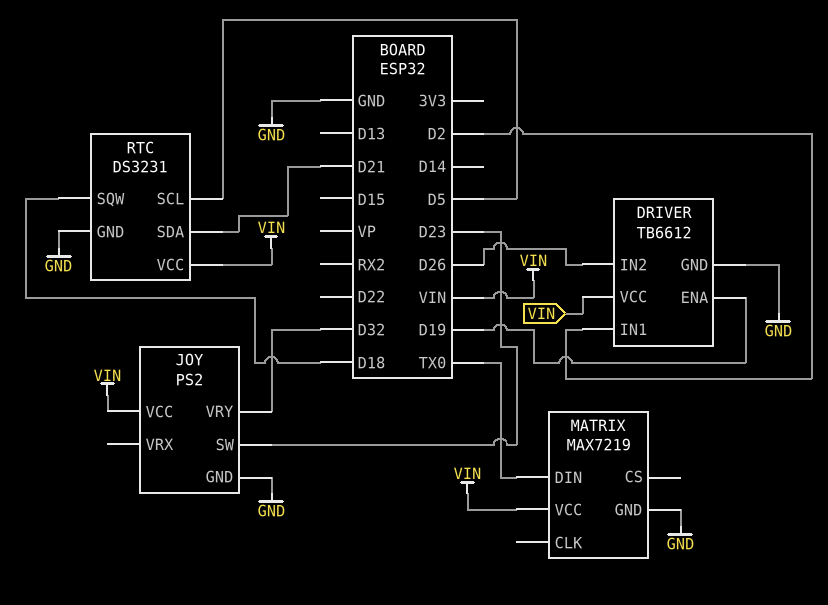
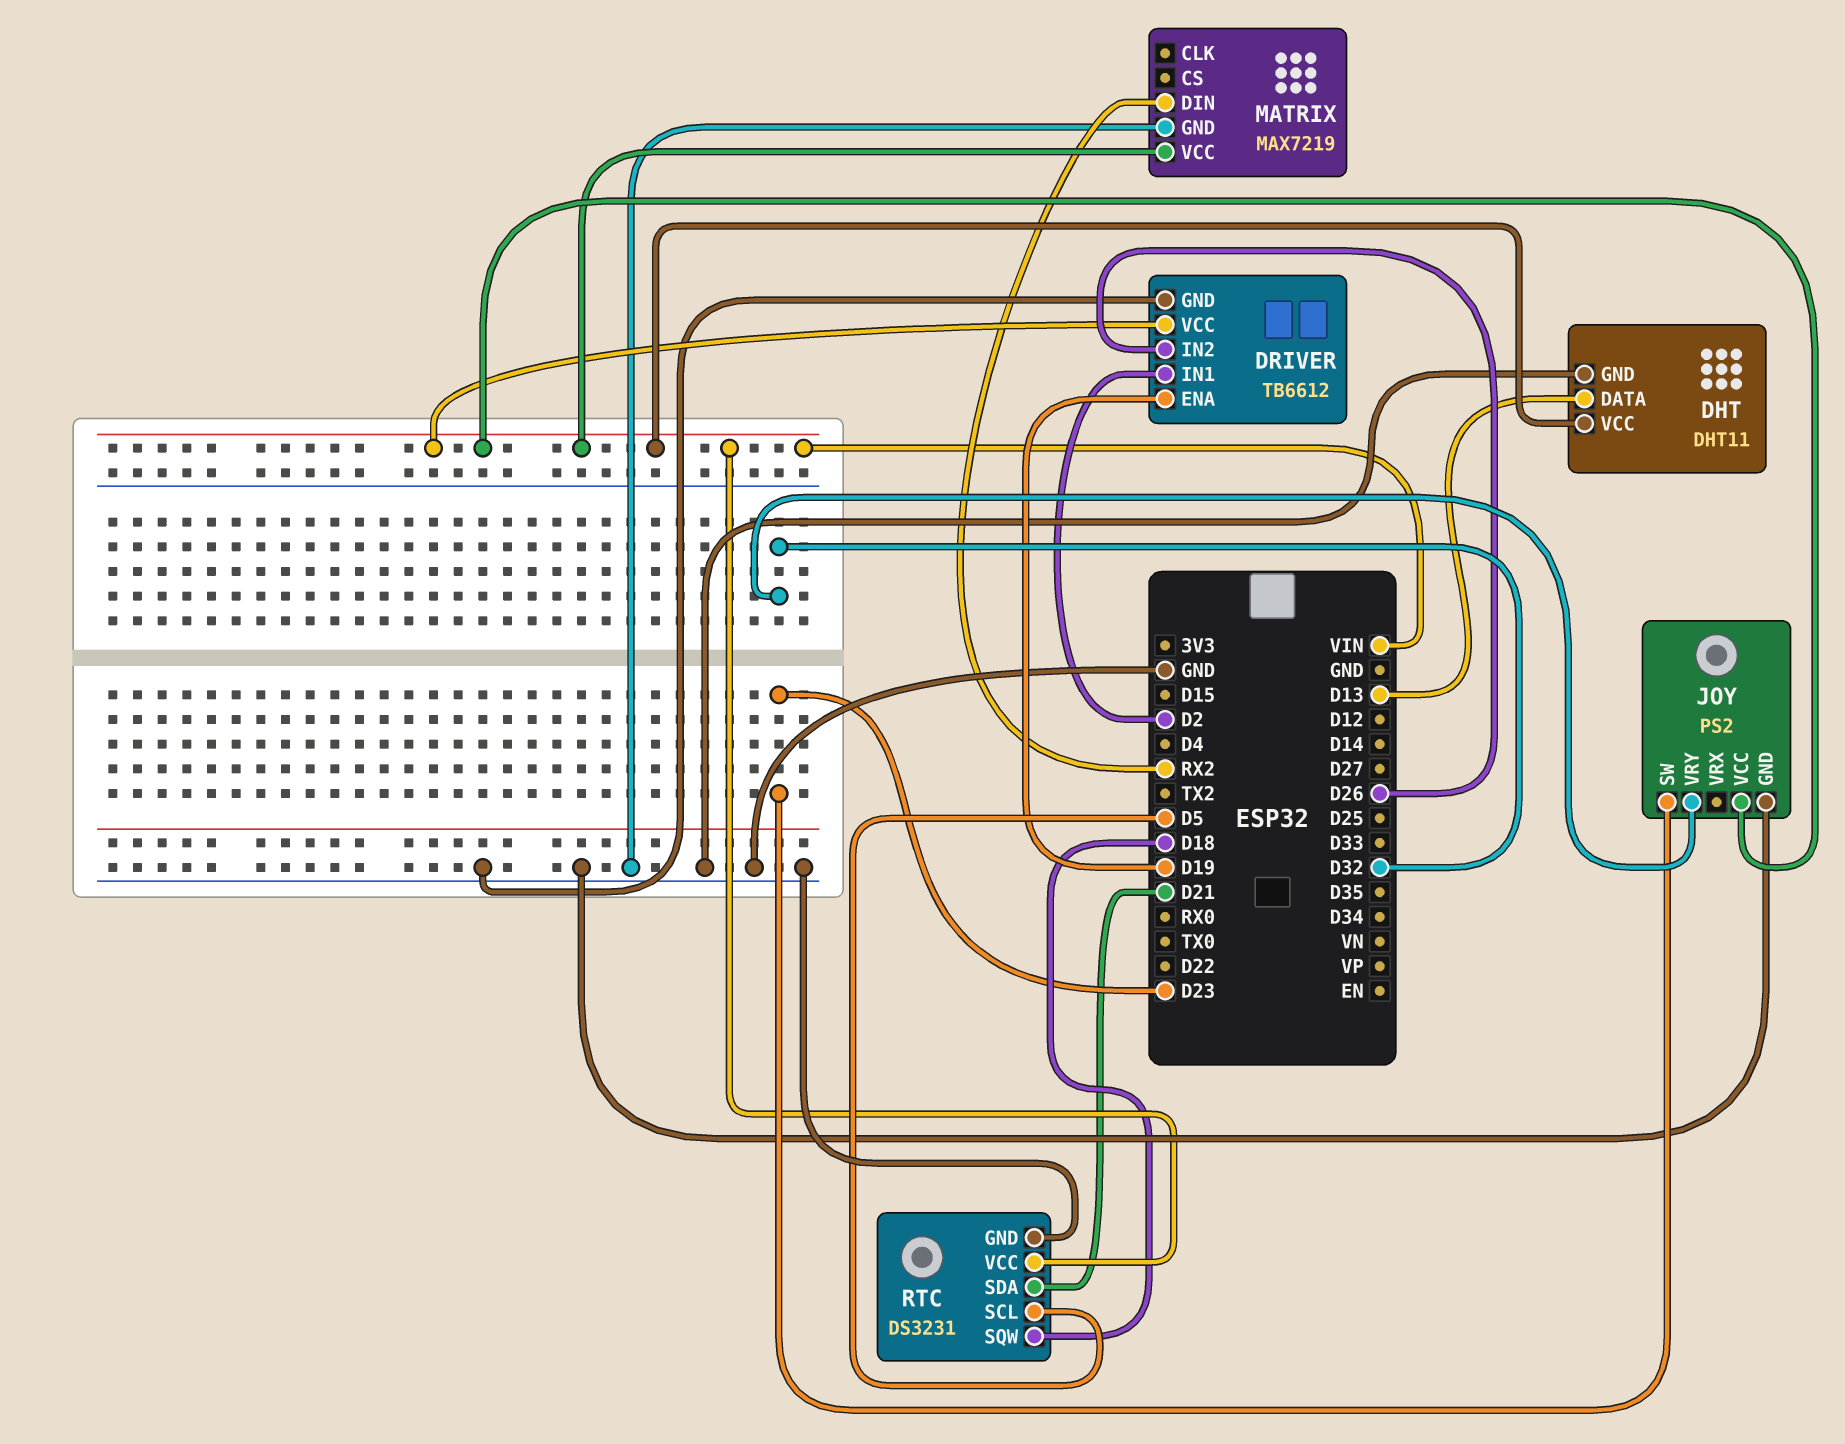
DHT: none -> DHT11
DHT pin DATA: none -> D13
DHT pin GND: none -> GND
DHT pin VCC: none -> VIN
MATRIX pin DIN: TX0 -> RX2

